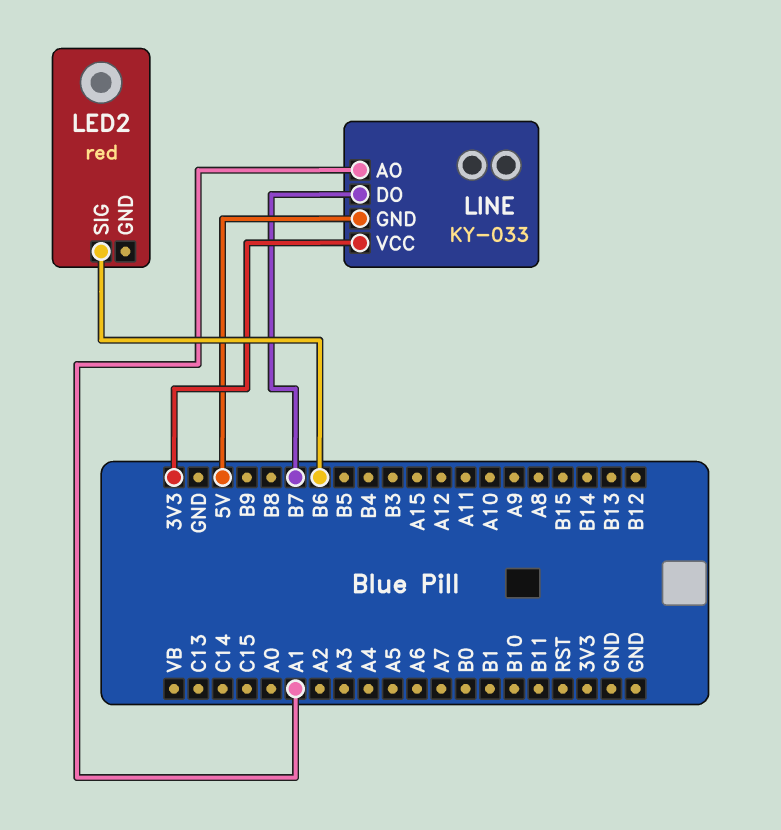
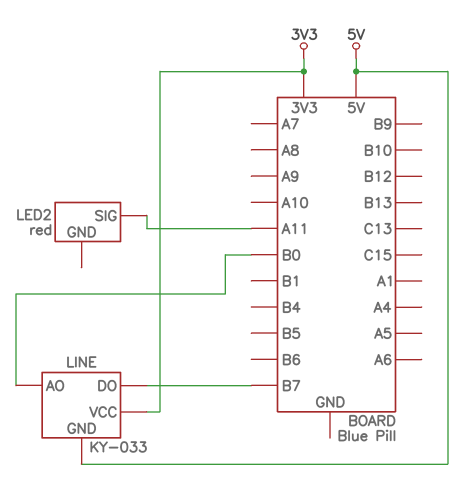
LED2 pin SIG: B6 -> A11
LINE pin AO: A1 -> B0

